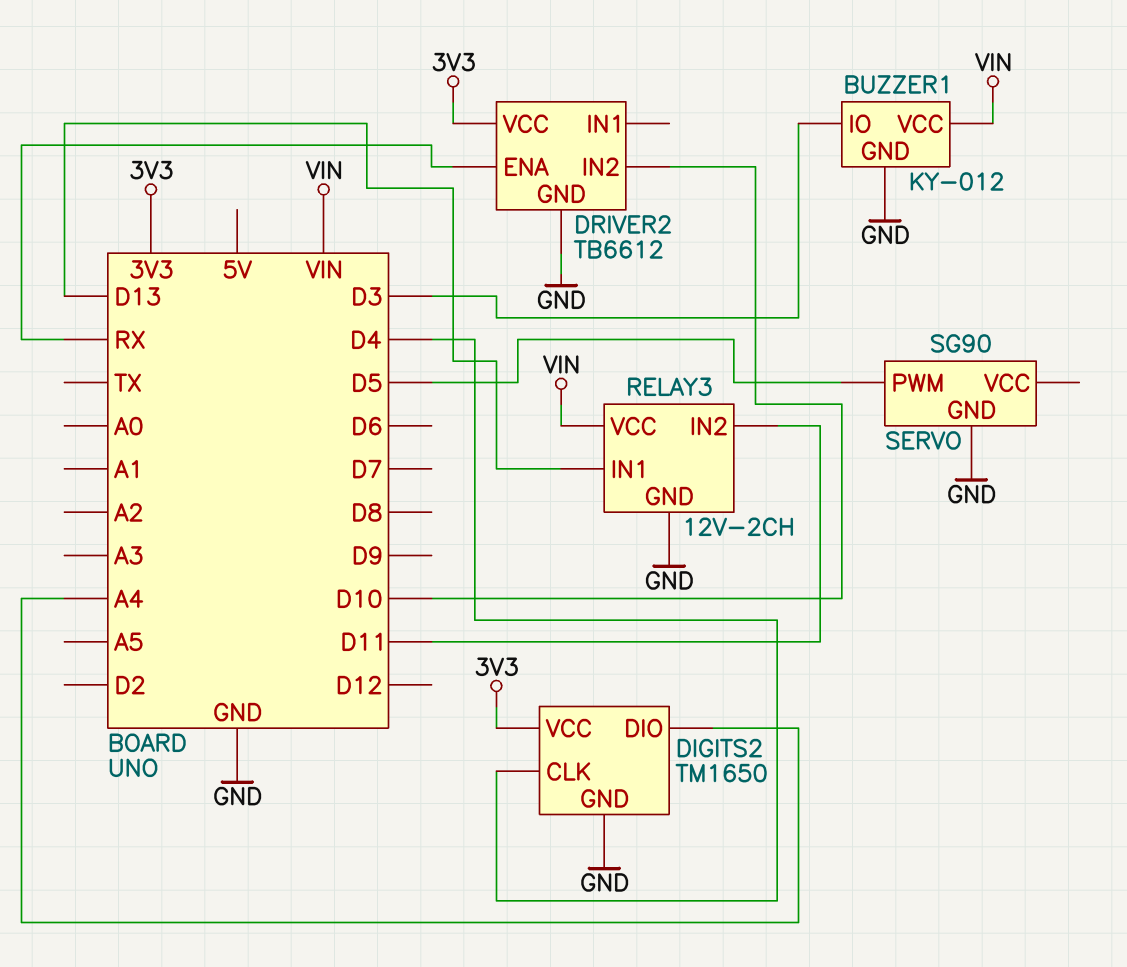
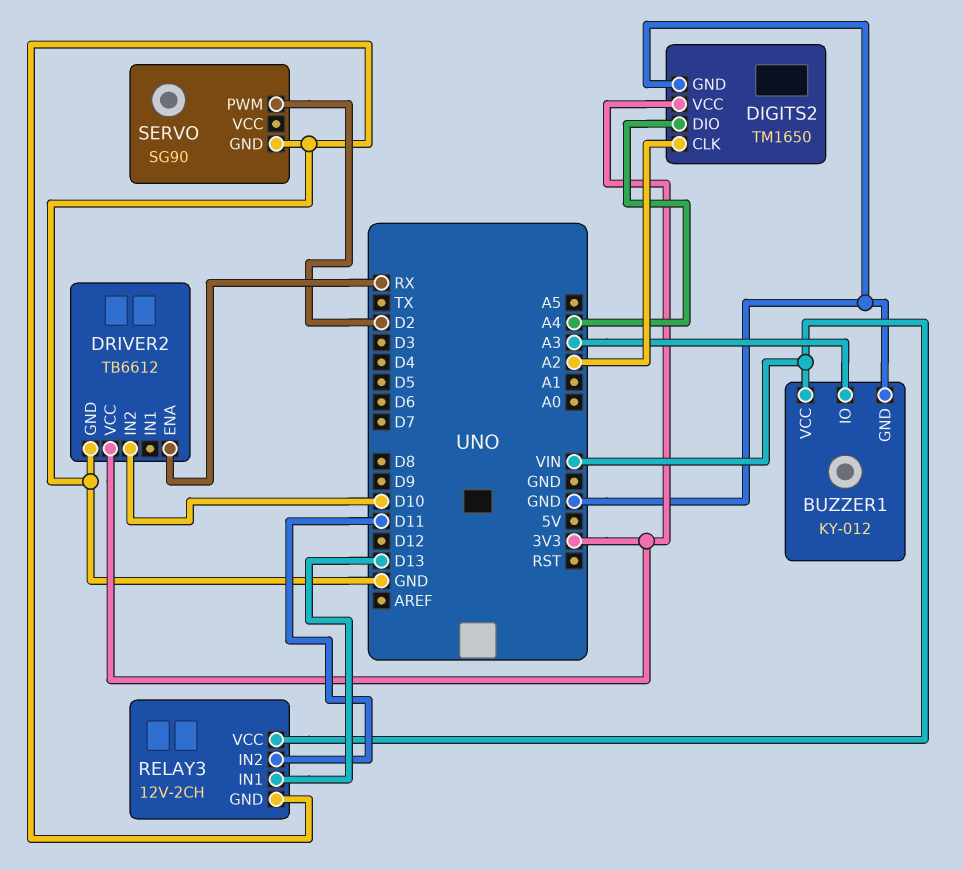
BUZZER1 pin IO: D3 -> A3
DIGITS2 pin CLK: D4 -> A2
SERVO pin PWM: D5 -> D2

